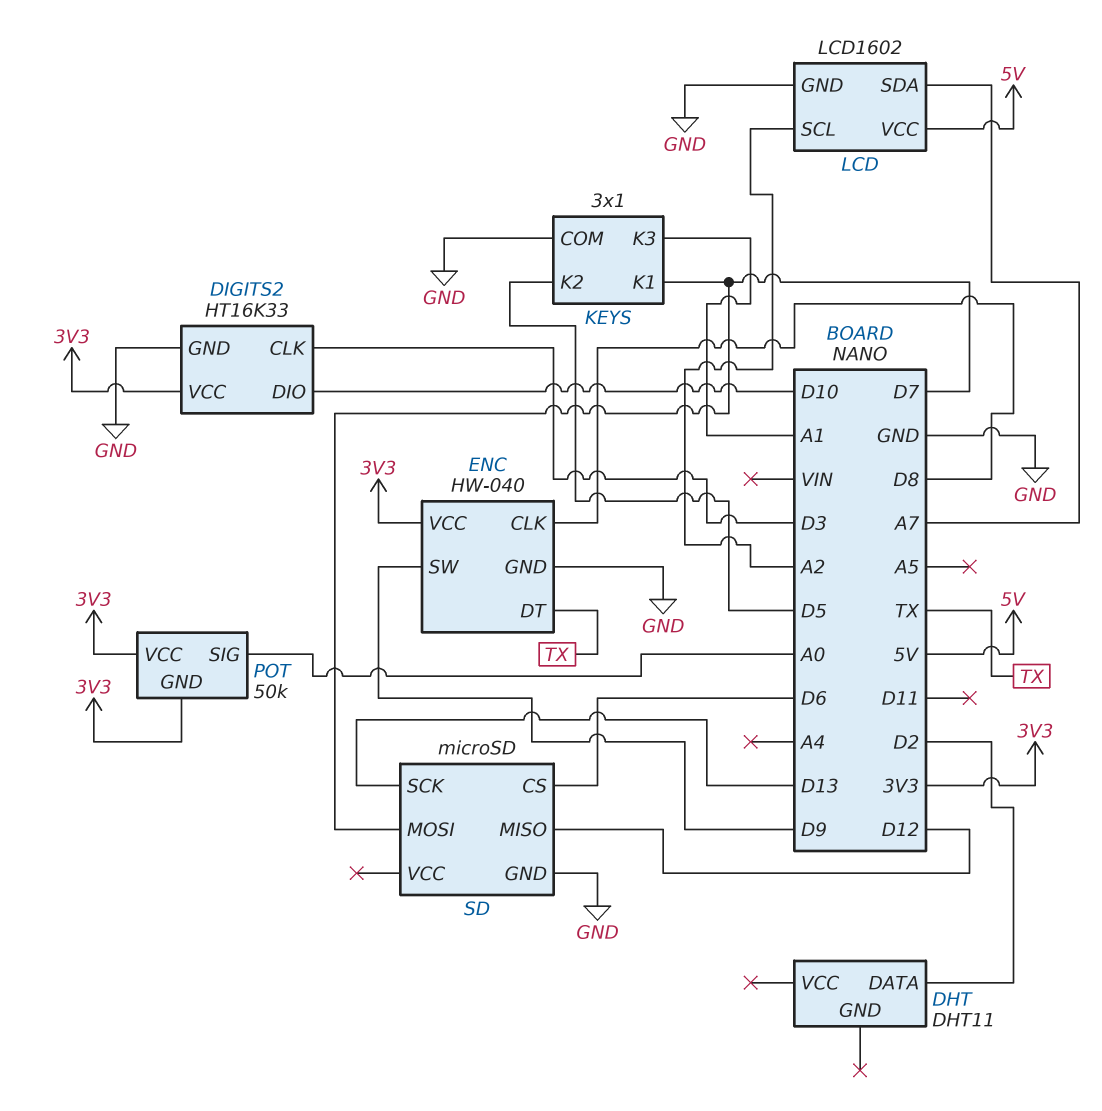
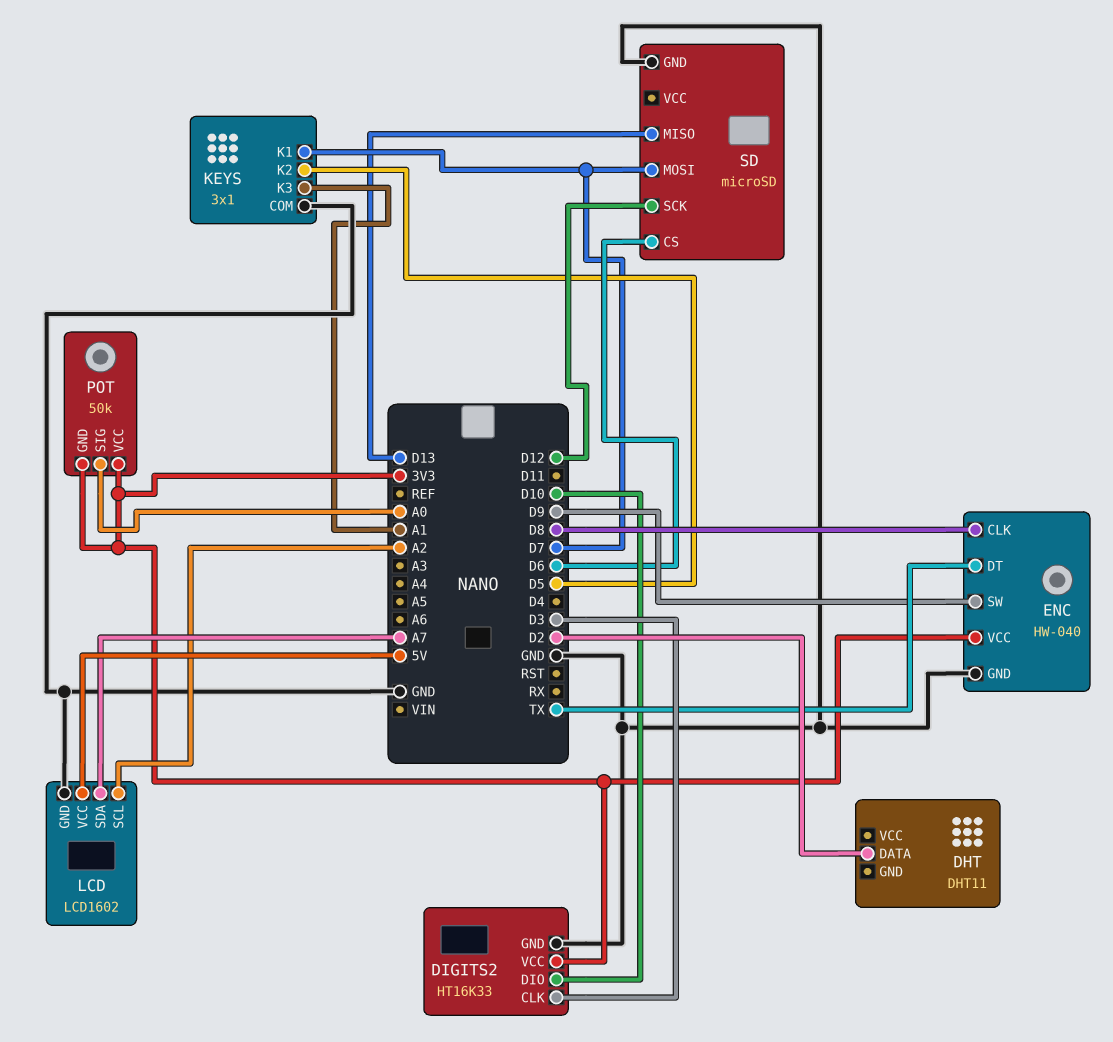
SD pin MISO: D12 -> D13
SD pin SCK: D13 -> D12

